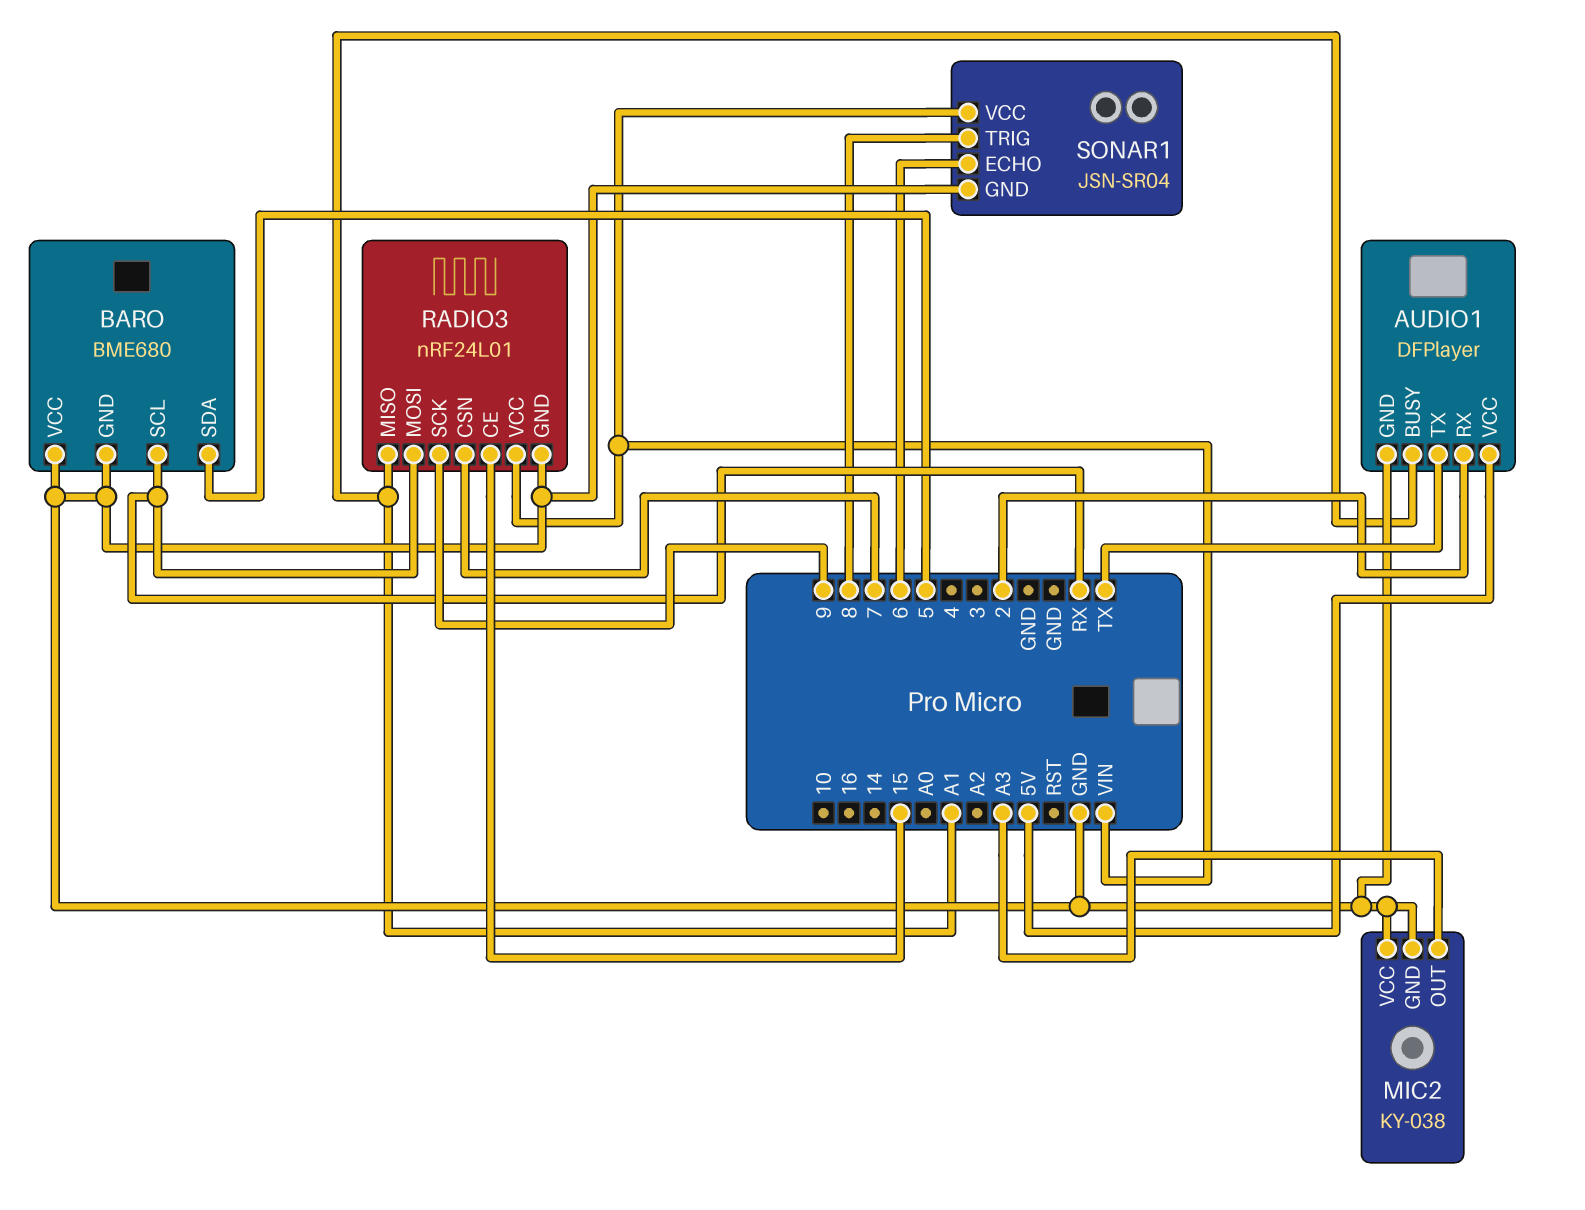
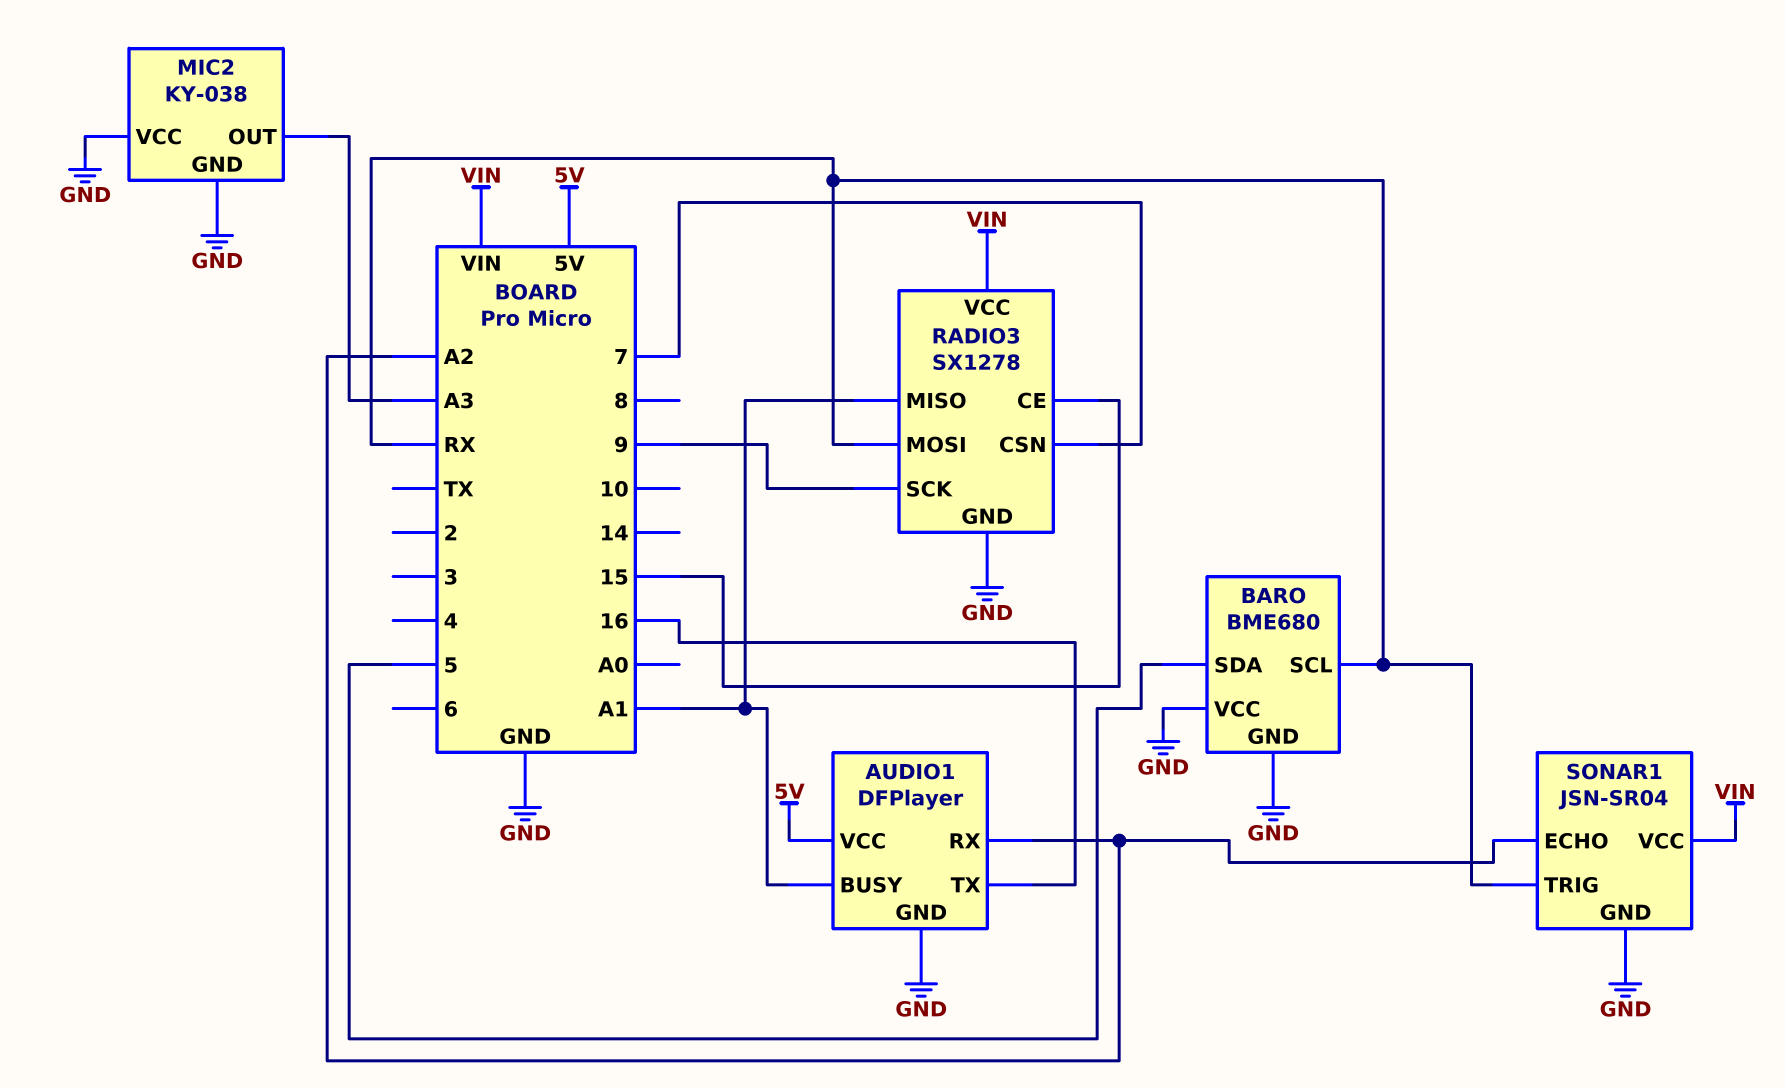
AUDIO1 pin RX: 2 -> A2
AUDIO1 pin TX: TX -> 16
RADIO3: nRF24L01 -> SX1278
SONAR1 pin ECHO: 6 -> A2
SONAR1 pin TRIG: 8 -> RX

